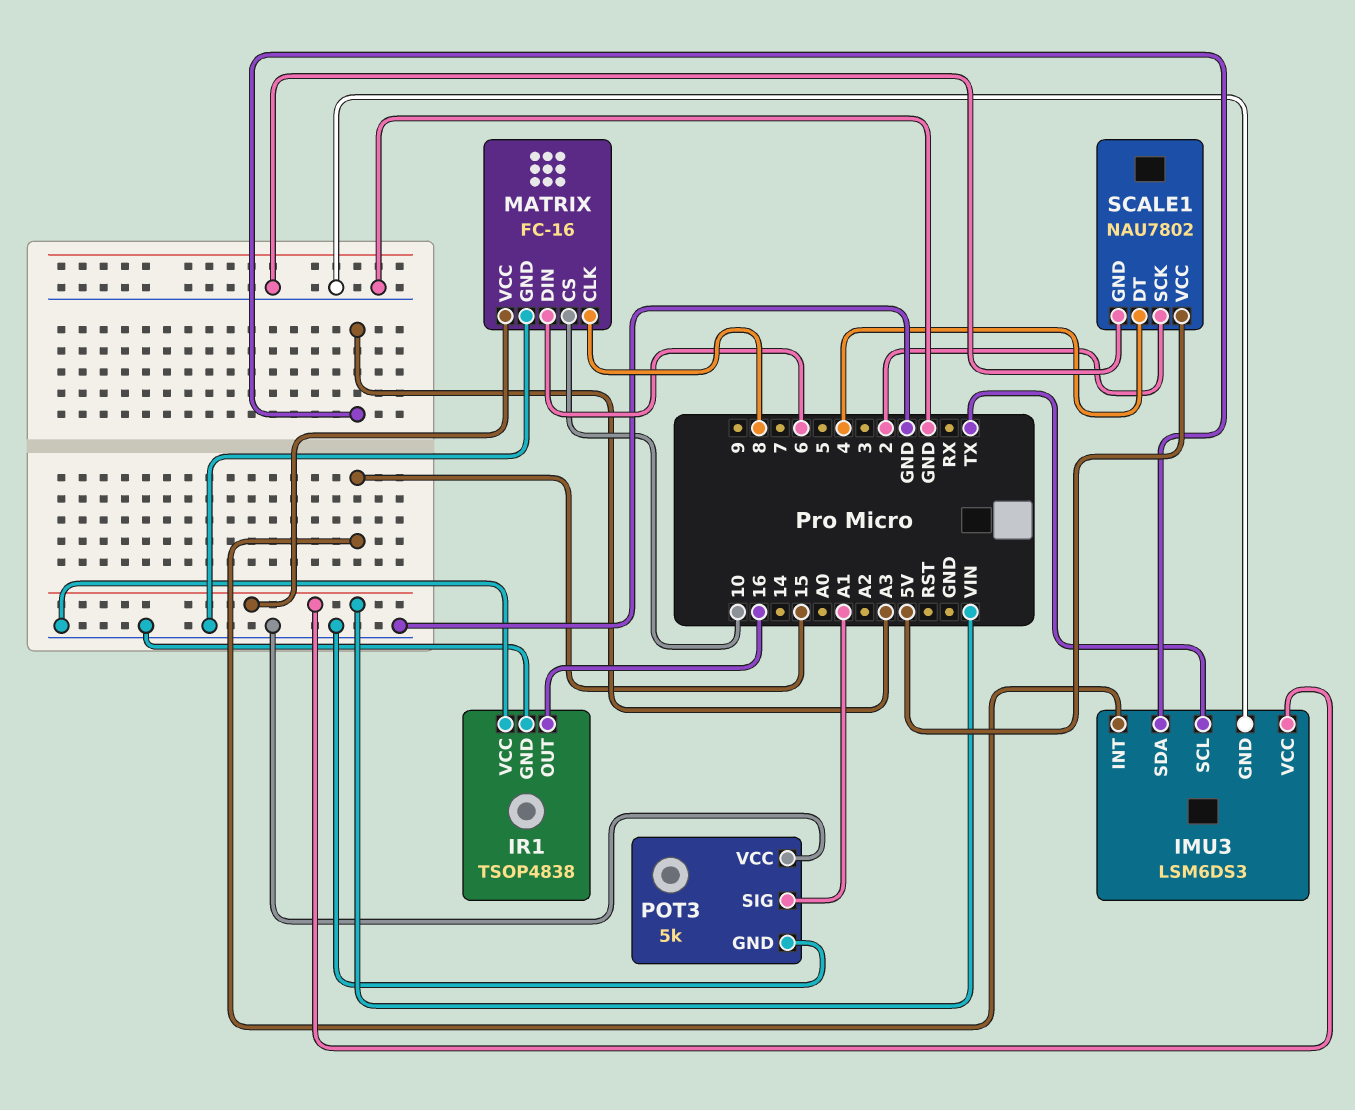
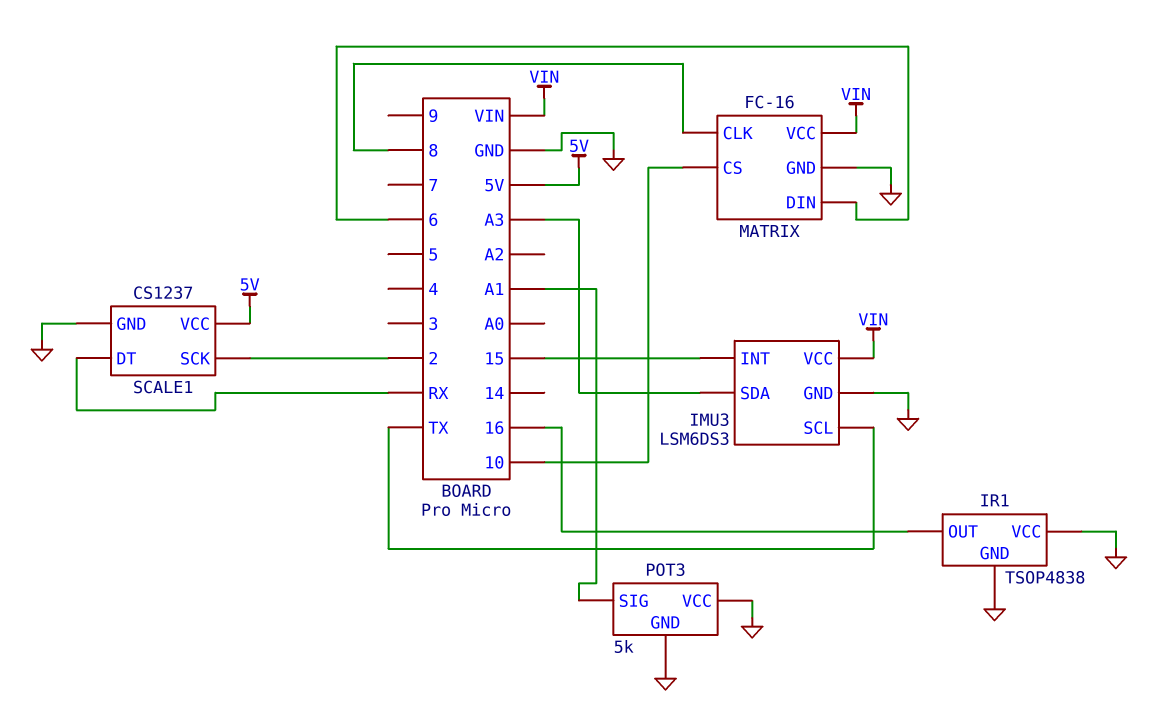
SCALE1: NAU7802 -> CS1237
SCALE1 pin DT: 4 -> RX

